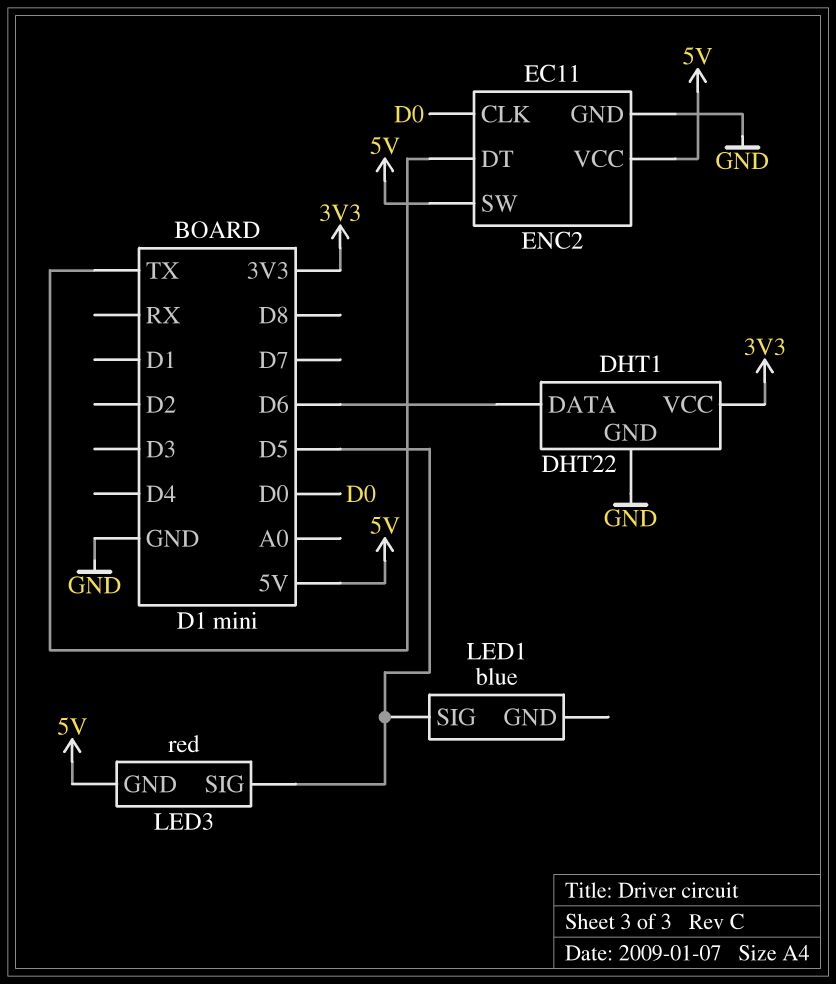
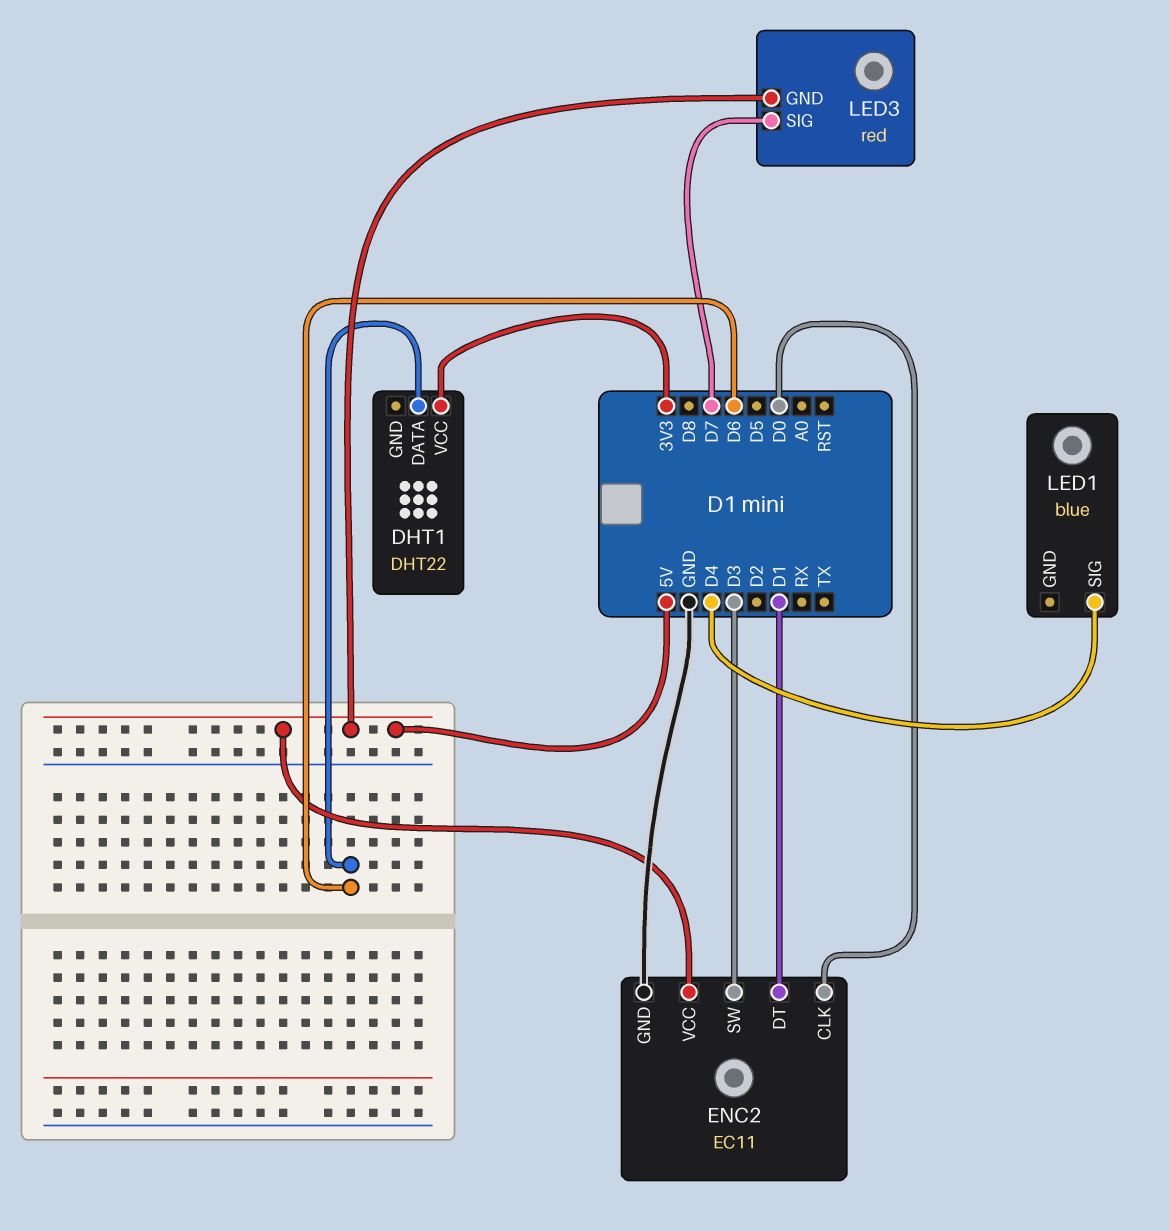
DHT1 pin GND: GND -> none
ENC2 pin DT: TX -> D1
ENC2 pin SW: 5V -> D3
LED1 pin SIG: D5 -> D4
LED3 pin SIG: D5 -> D7

